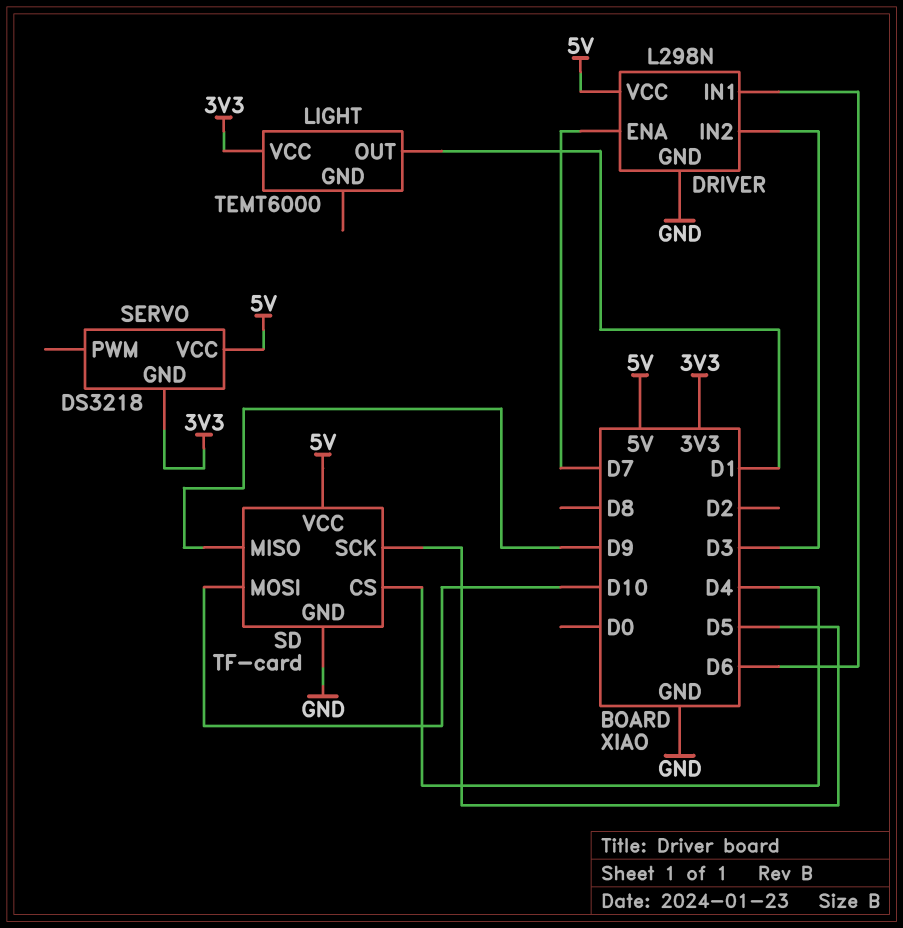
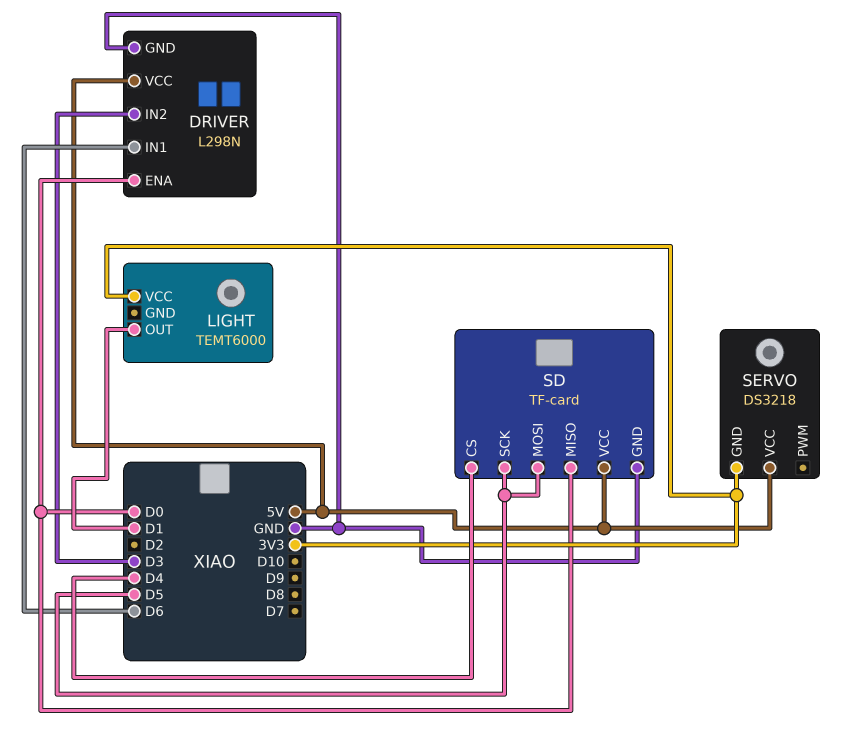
DRIVER pin ENA: D7 -> D0
SD pin MISO: D9 -> D0
SD pin MOSI: D10 -> D5

